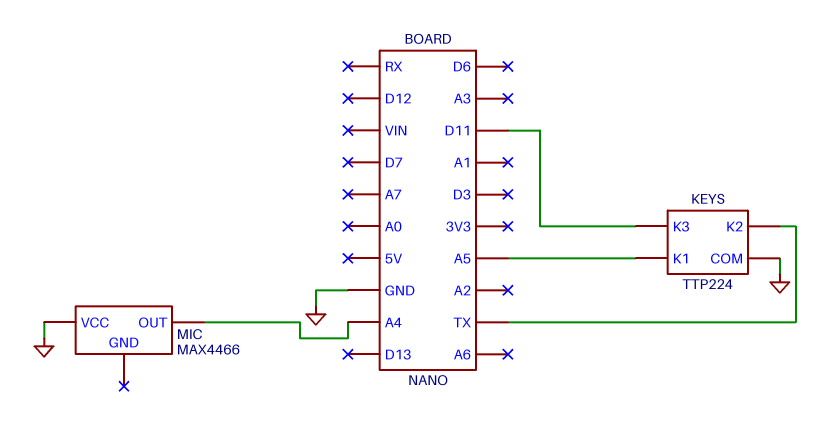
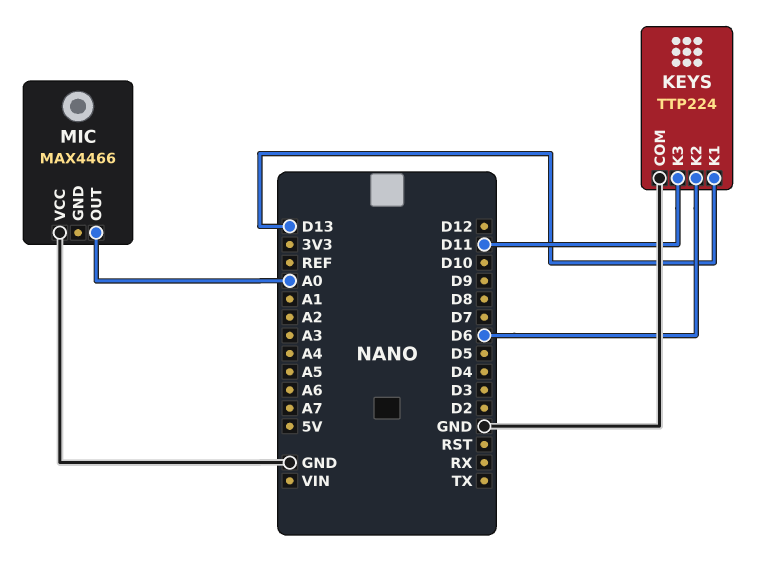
KEYS pin K1: A5 -> D13
KEYS pin K2: TX -> D6
MIC pin OUT: A4 -> A0

